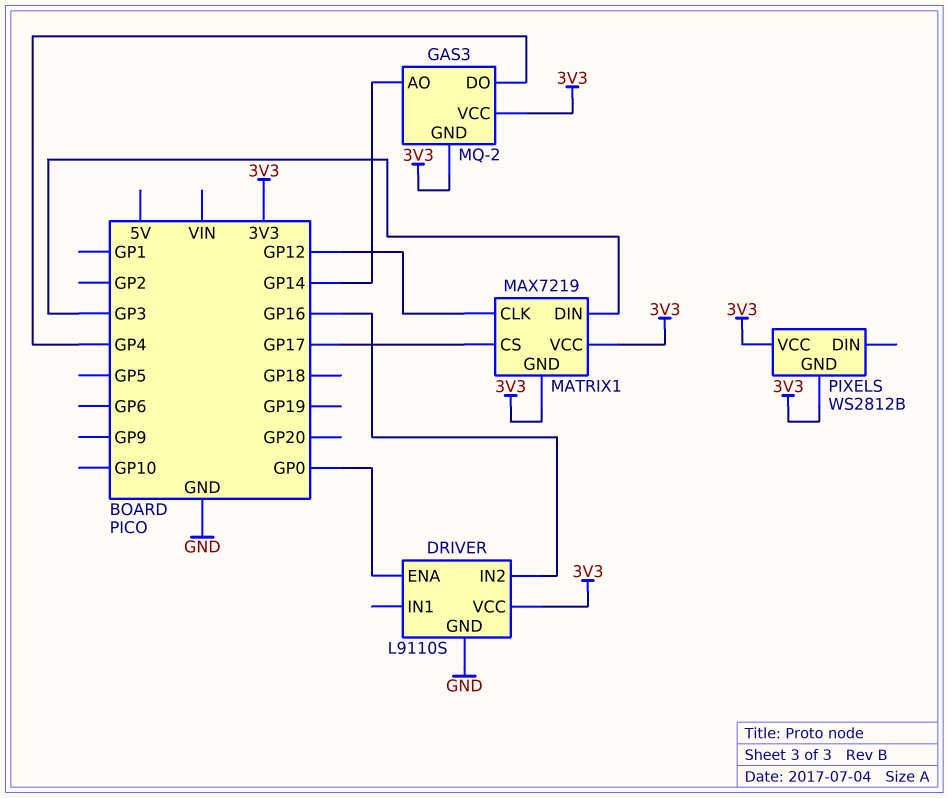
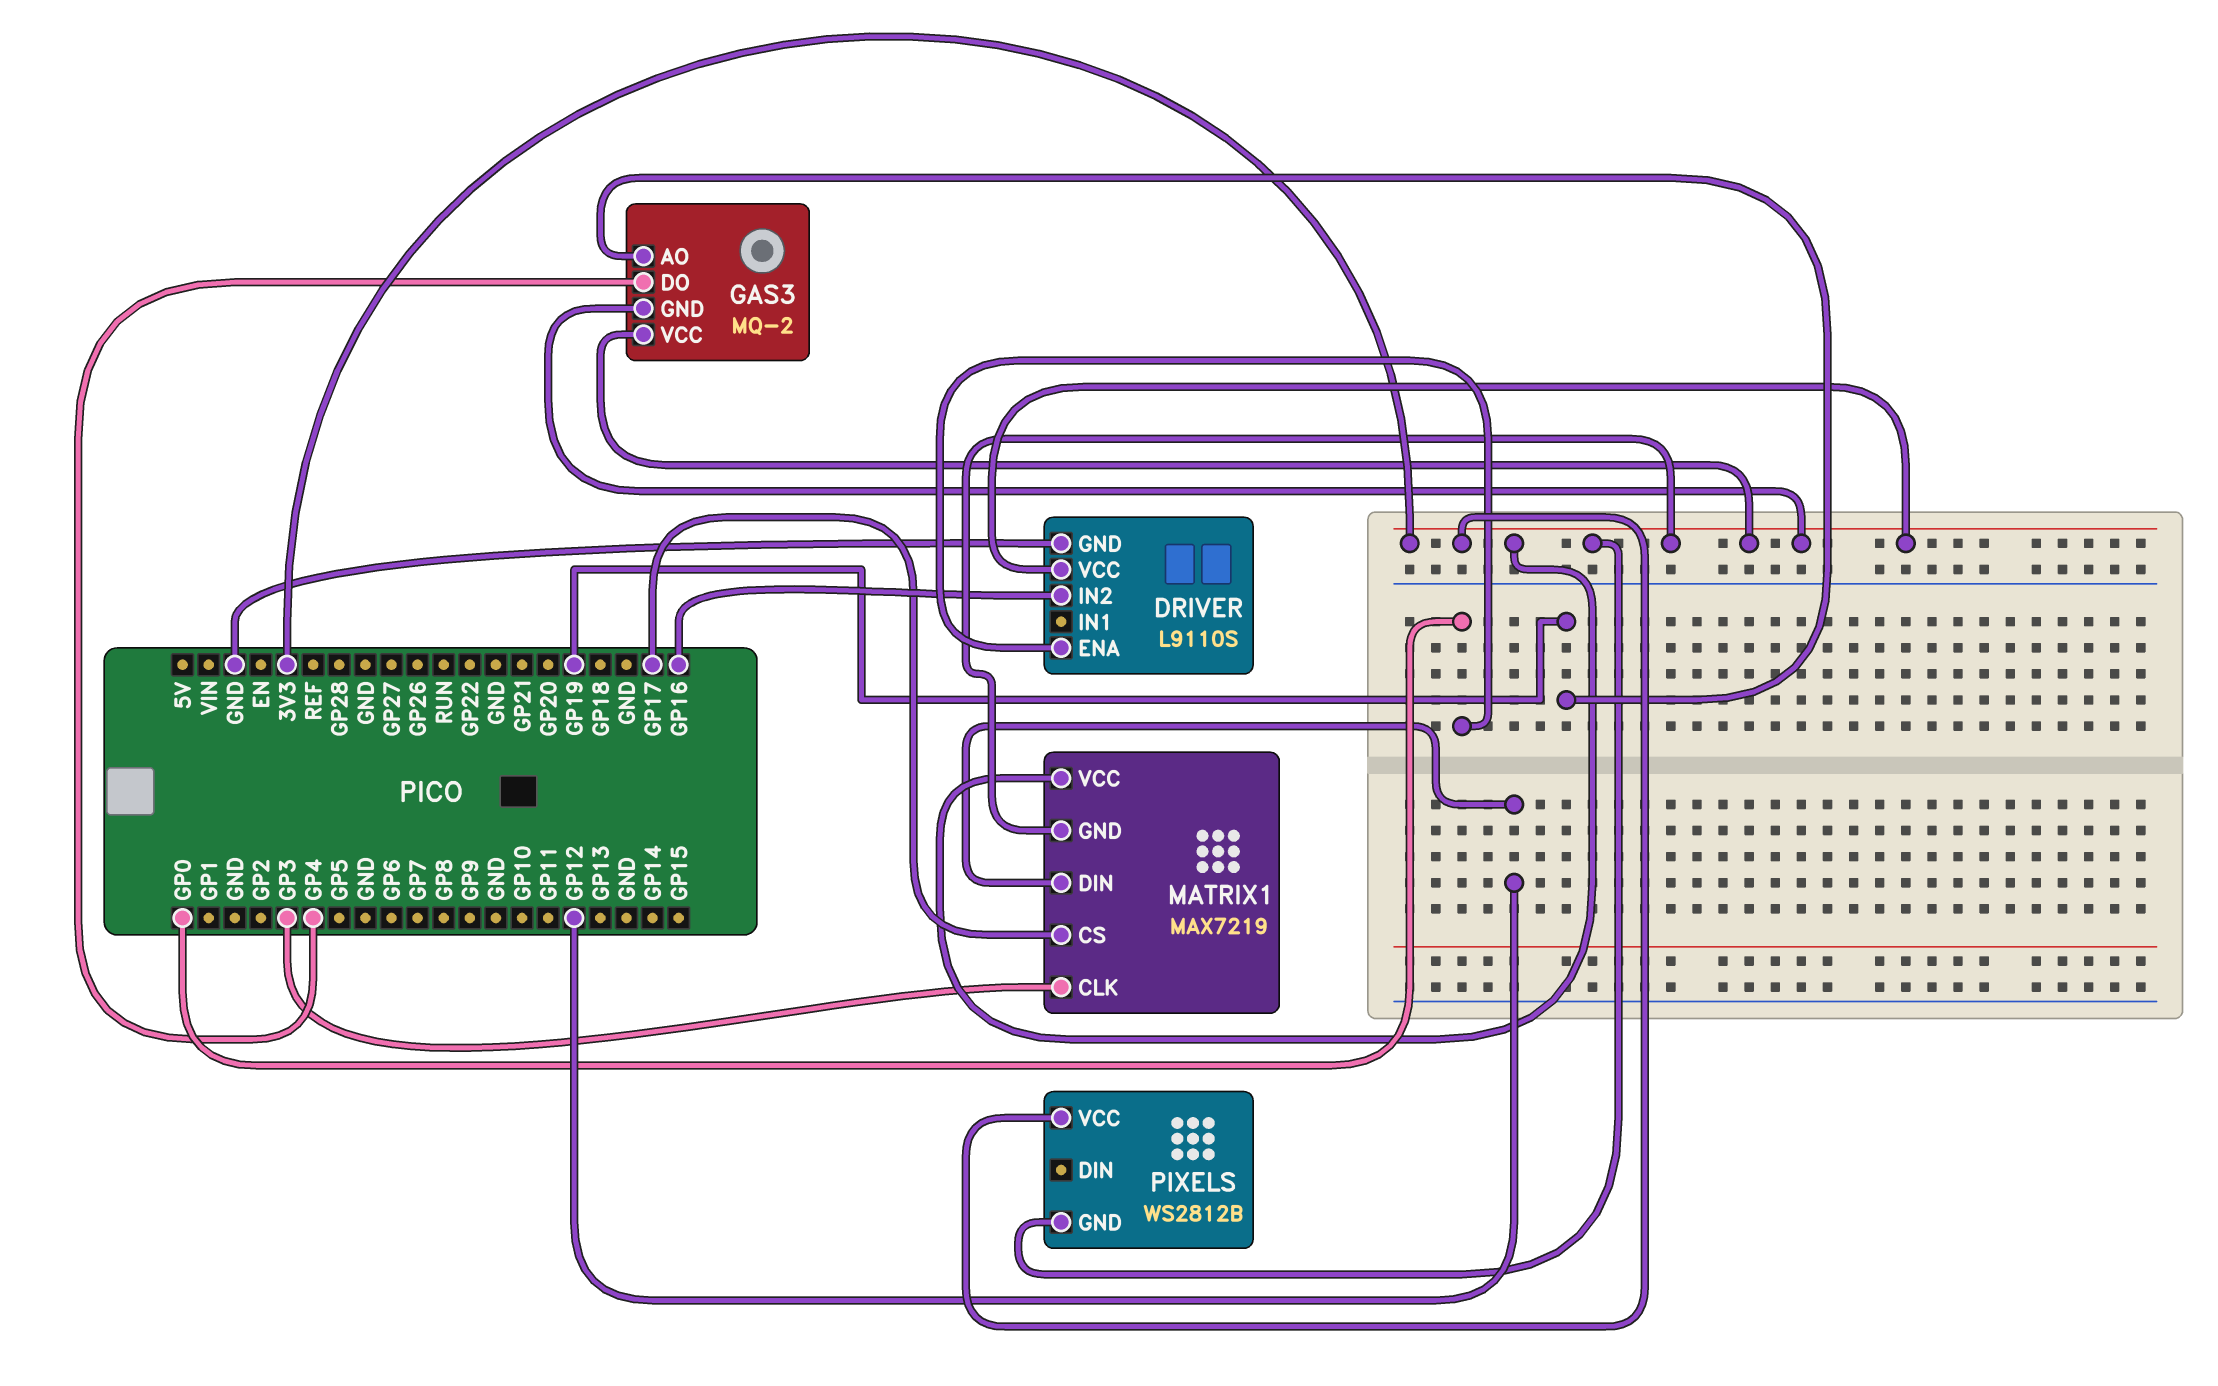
GAS3 pin AO: GP14 -> GP19
MATRIX1 pin CLK: GP12 -> GP3
MATRIX1 pin DIN: GP3 -> GP12

